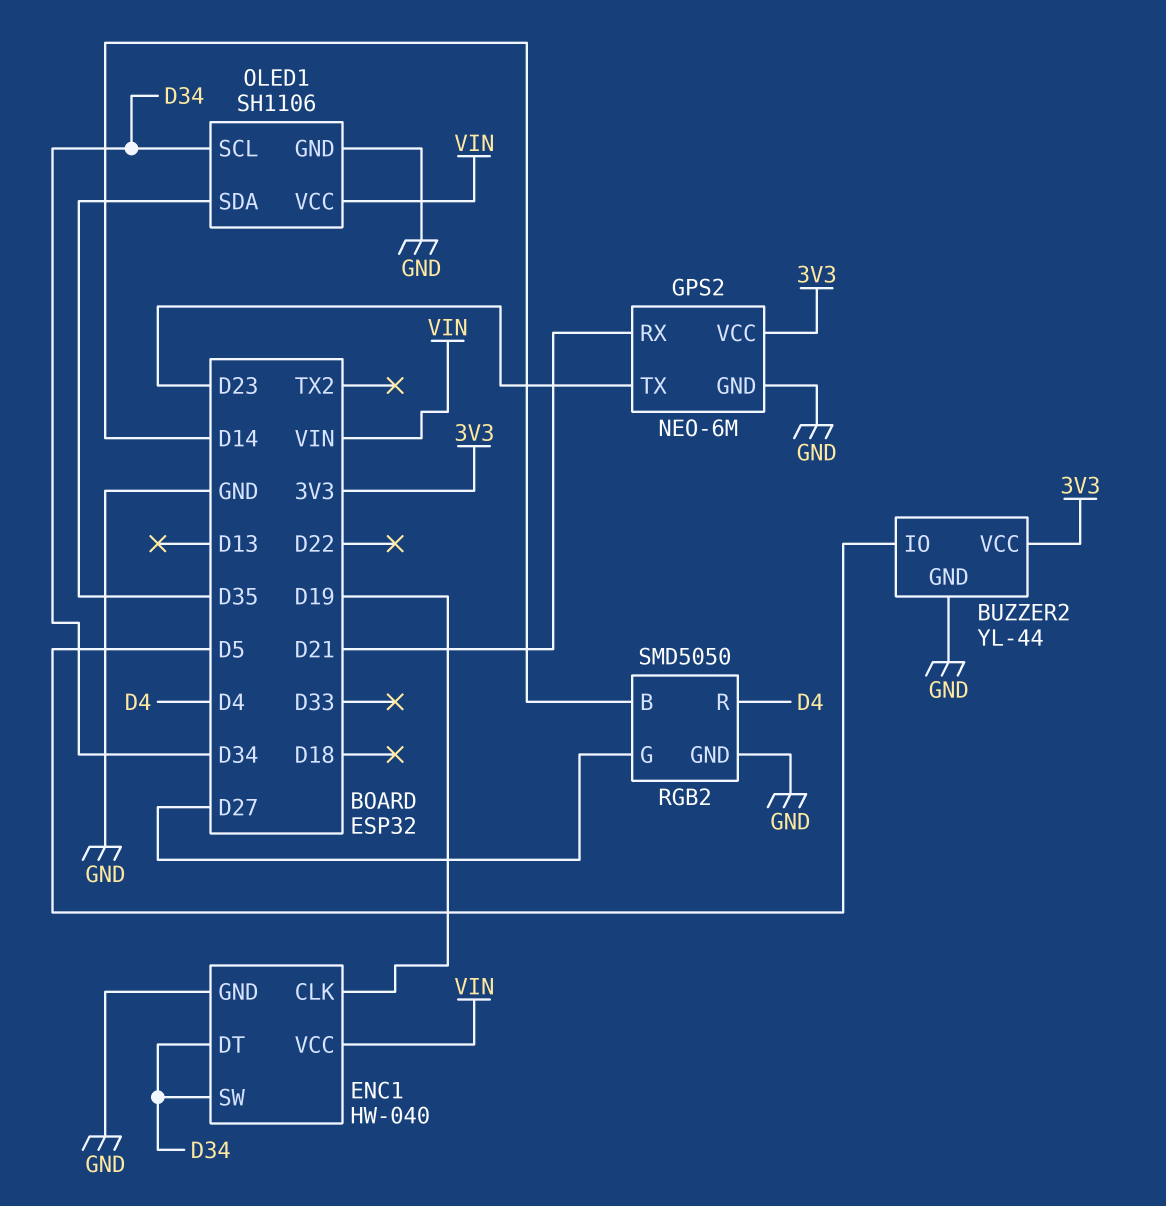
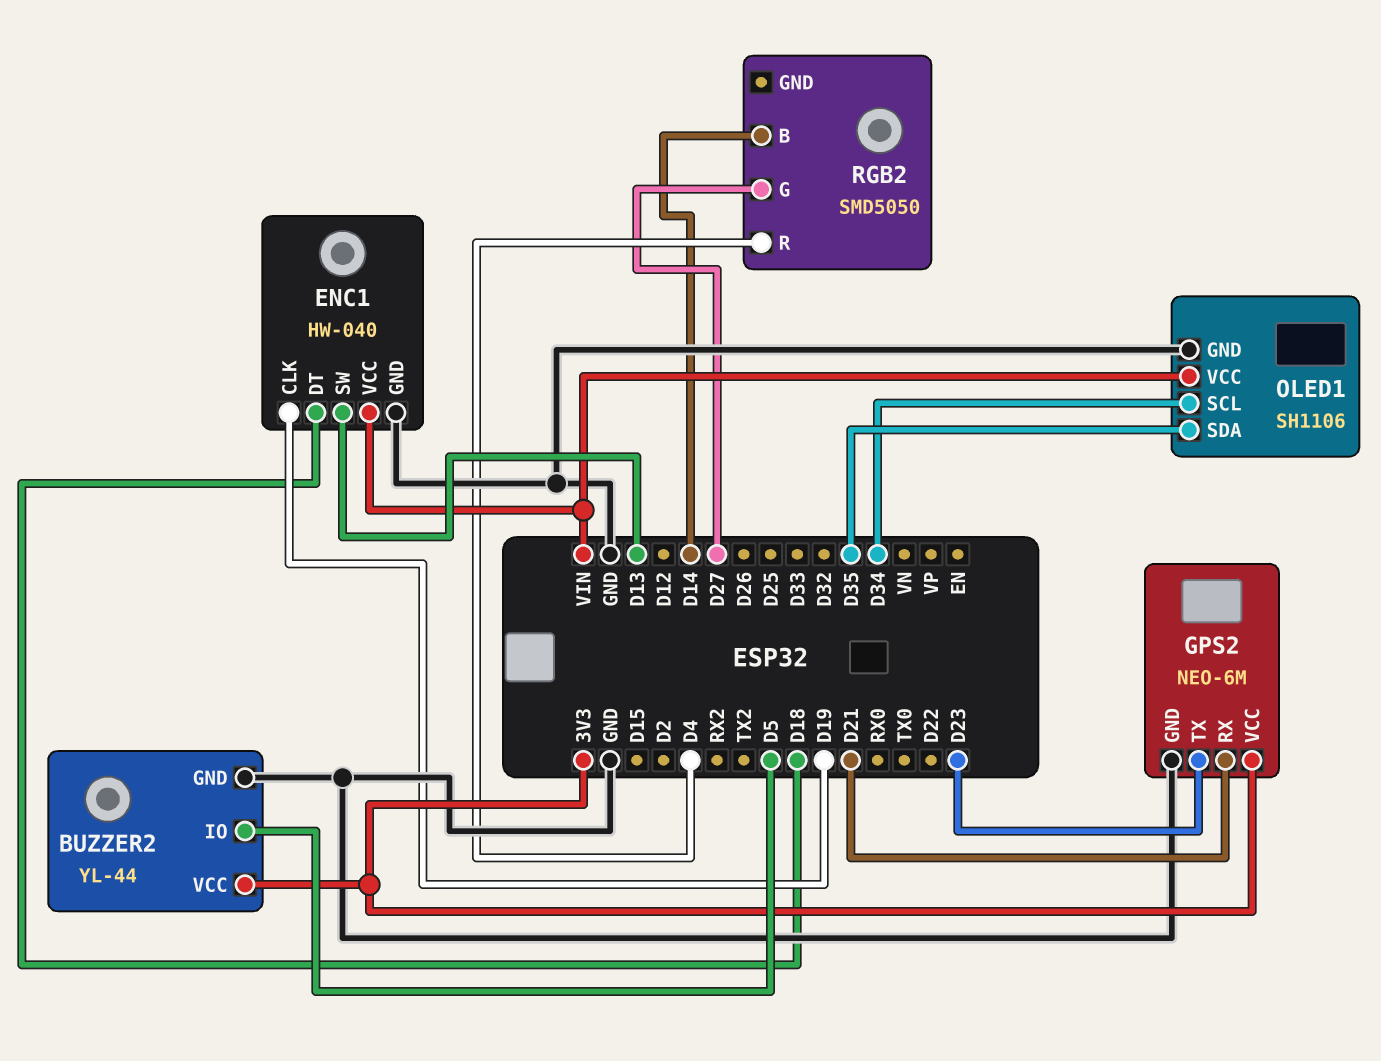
ENC1 pin DT: D34 -> D18
ENC1 pin SW: D34 -> D13
RGB2 pin GND: GND -> none

